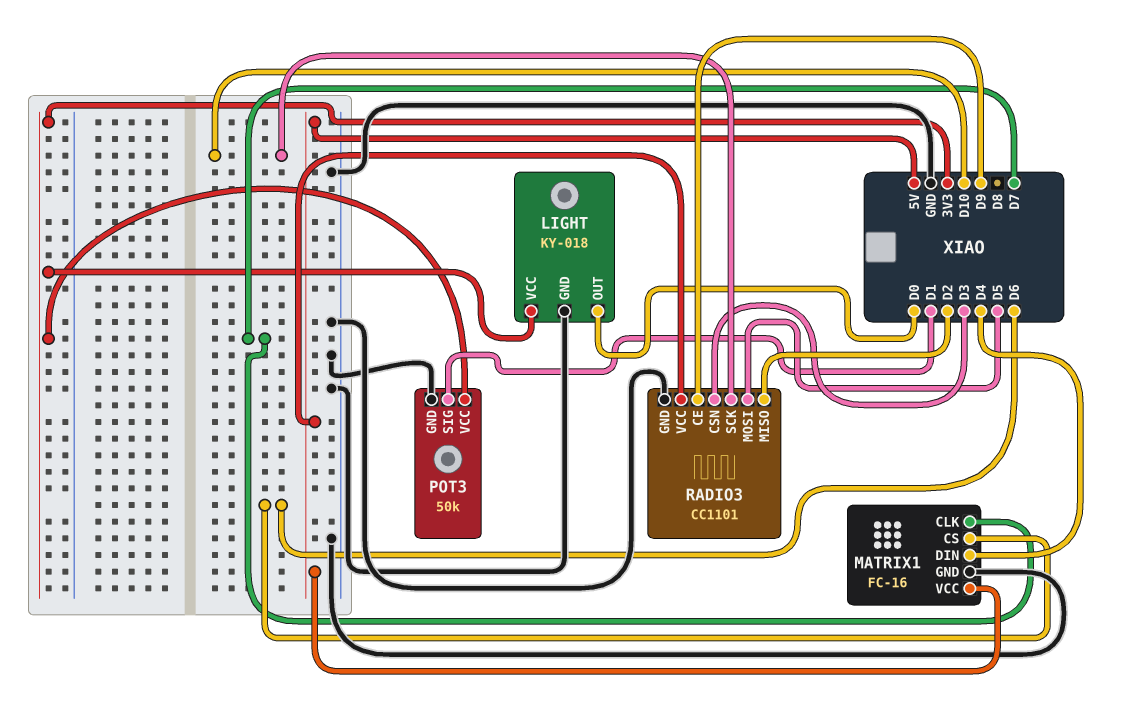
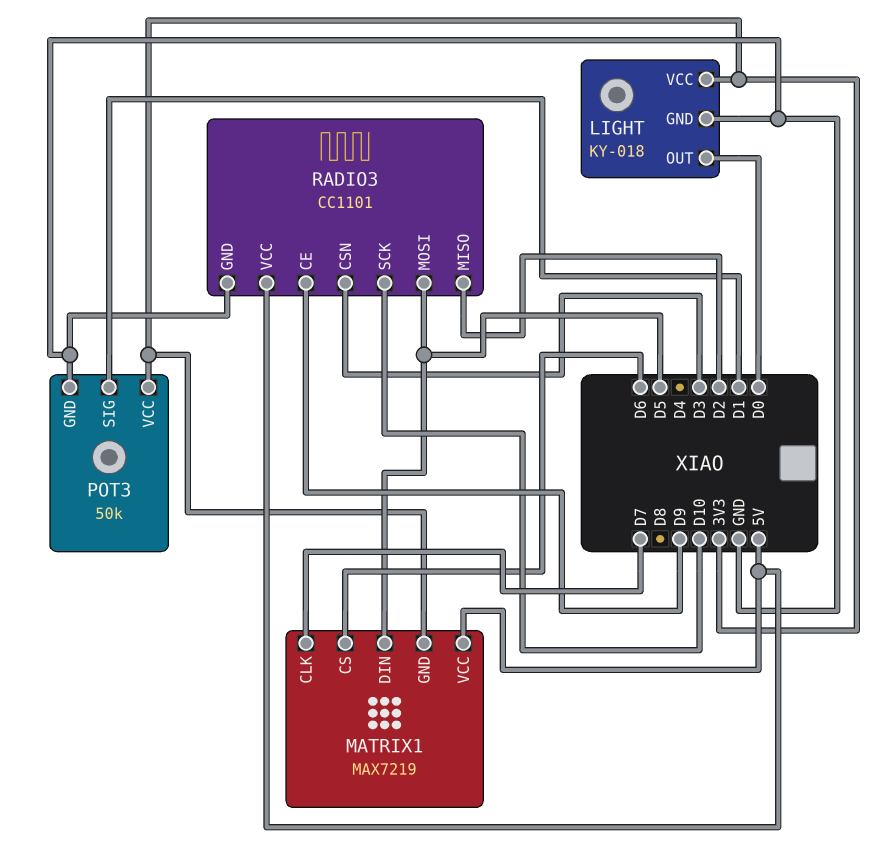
MATRIX1: FC-16 -> MAX7219
MATRIX1 pin DIN: D4 -> D5
MATRIX1 pin GND: GND -> 3V3

